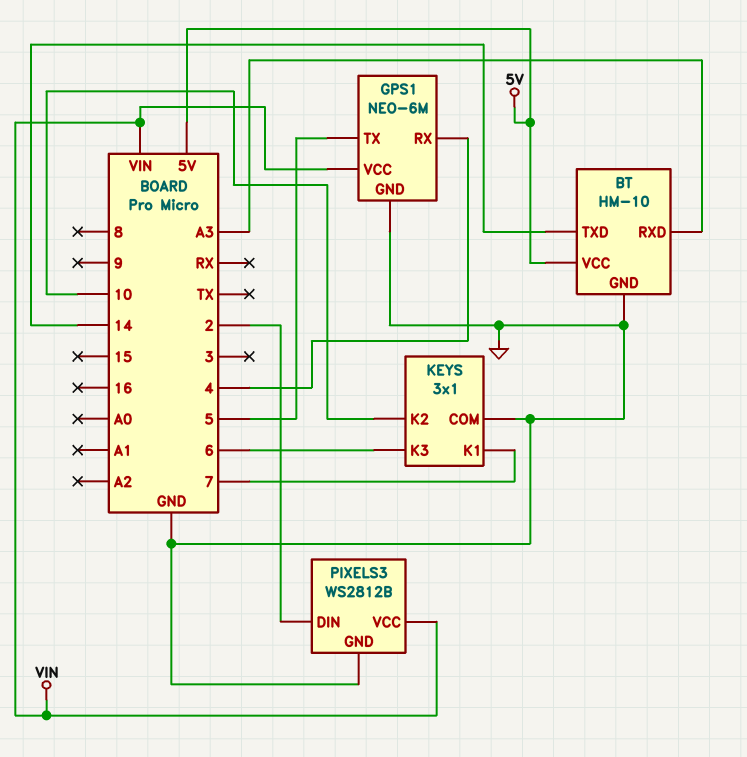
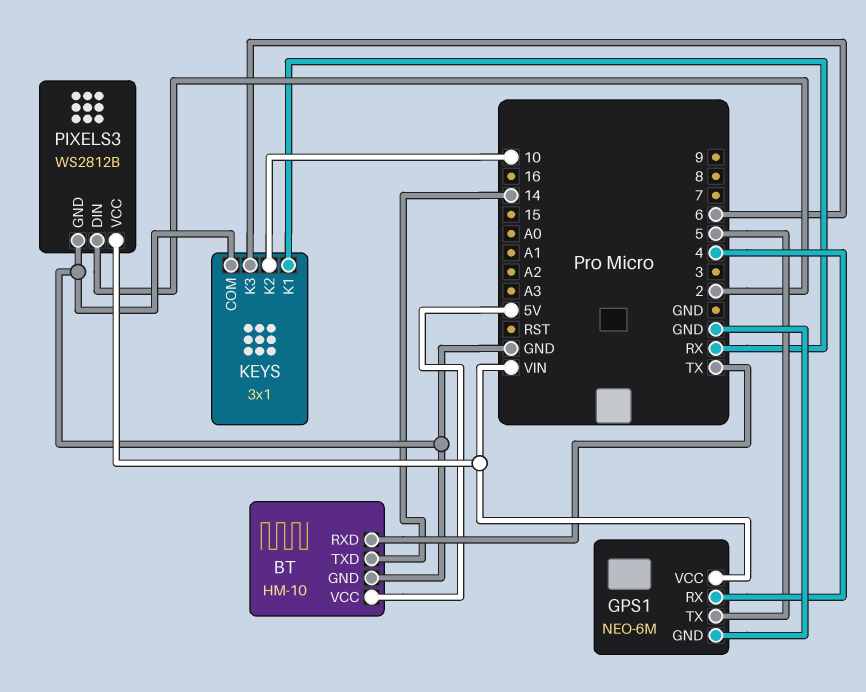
BT pin RXD: A3 -> TX
KEYS pin K1: 7 -> RX

